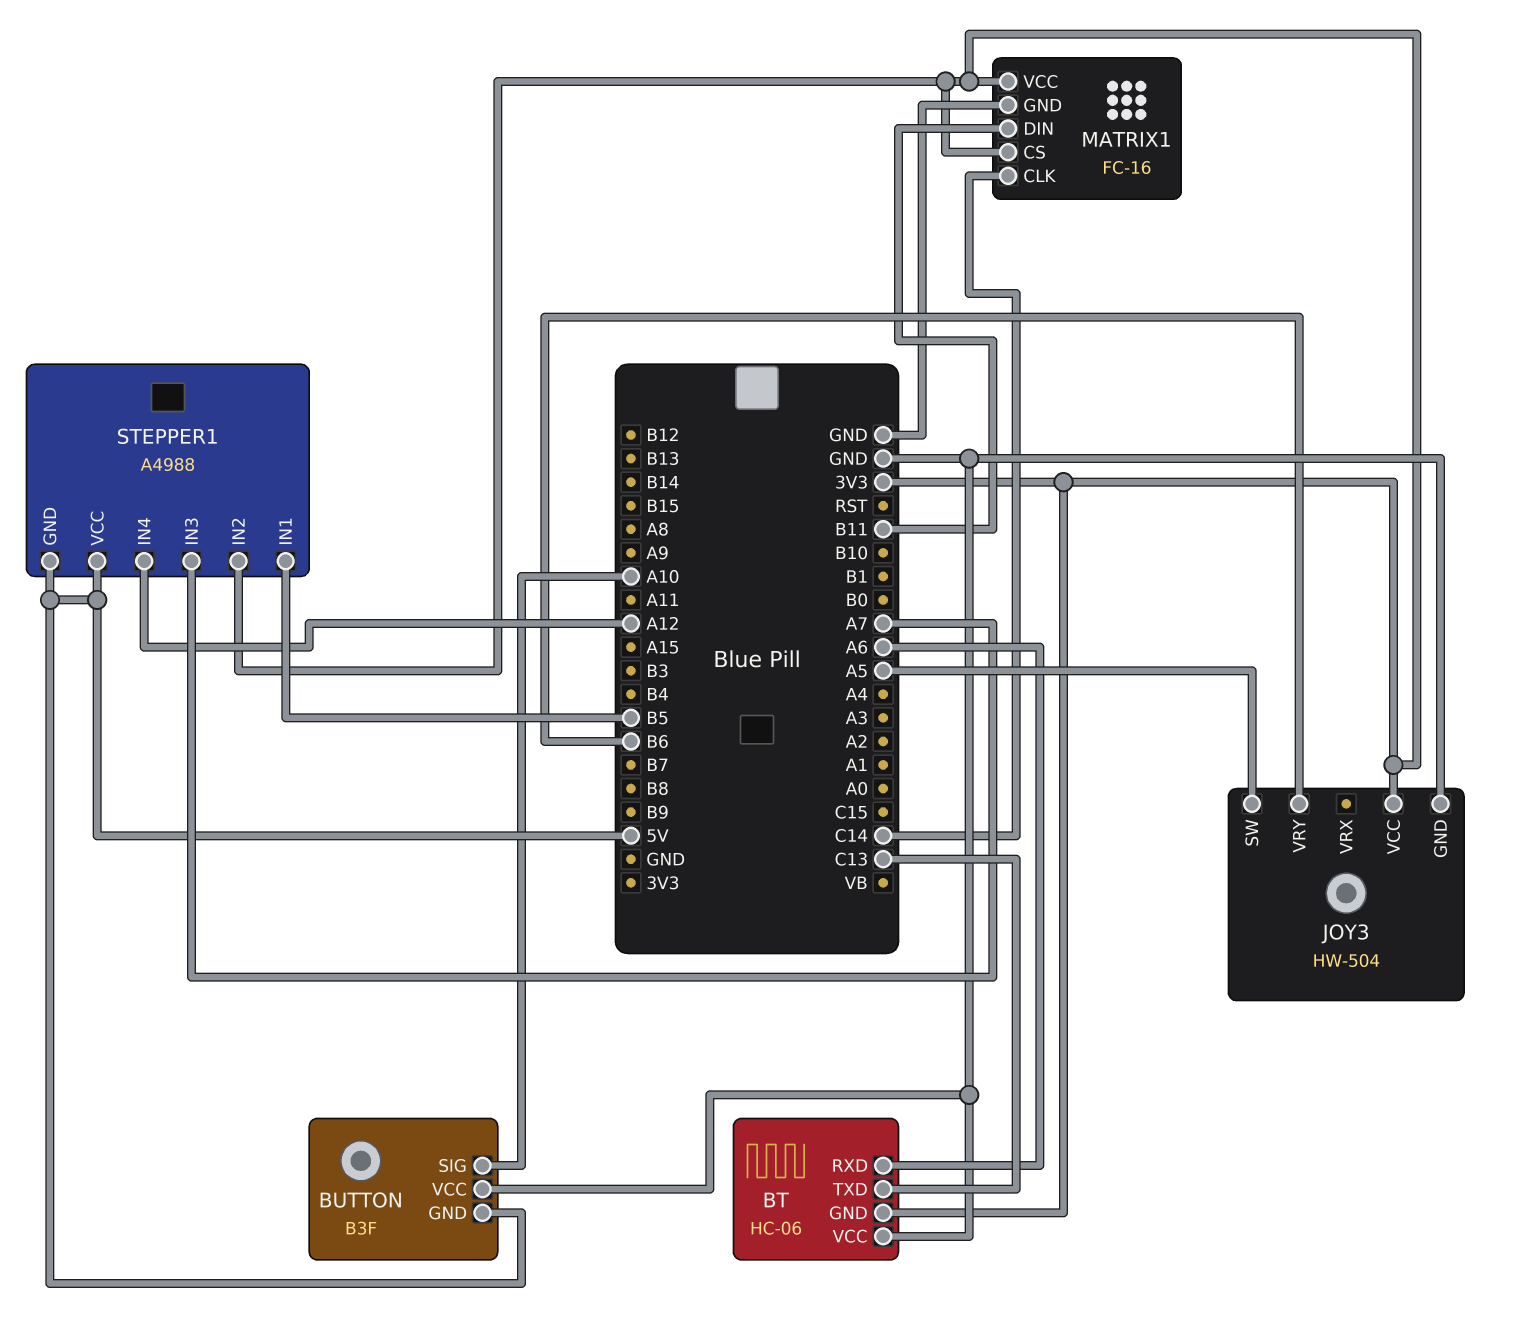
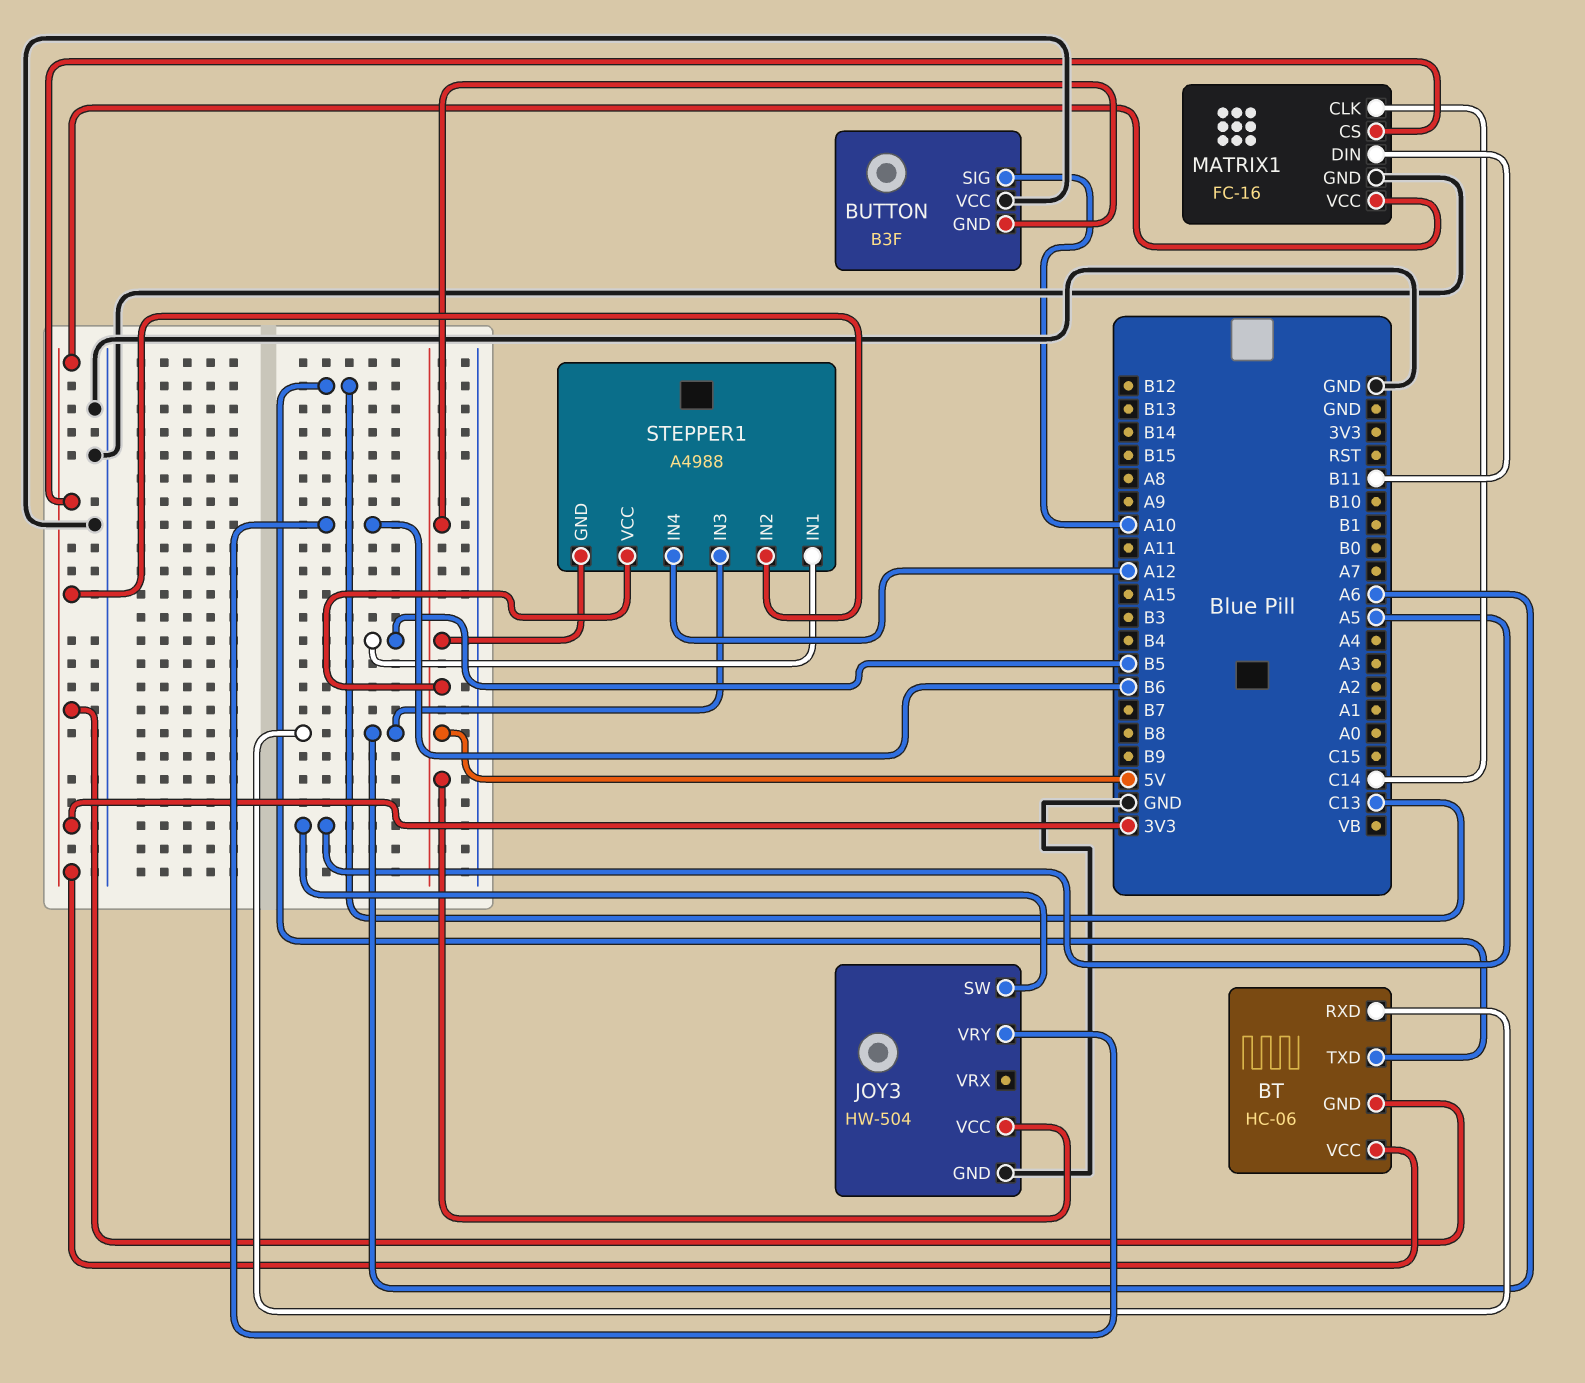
BT pin VCC: GND -> 3V3
JOY3 pin VCC: 3V3 -> 5V
STEPPER1 pin IN3: A7 -> A6

